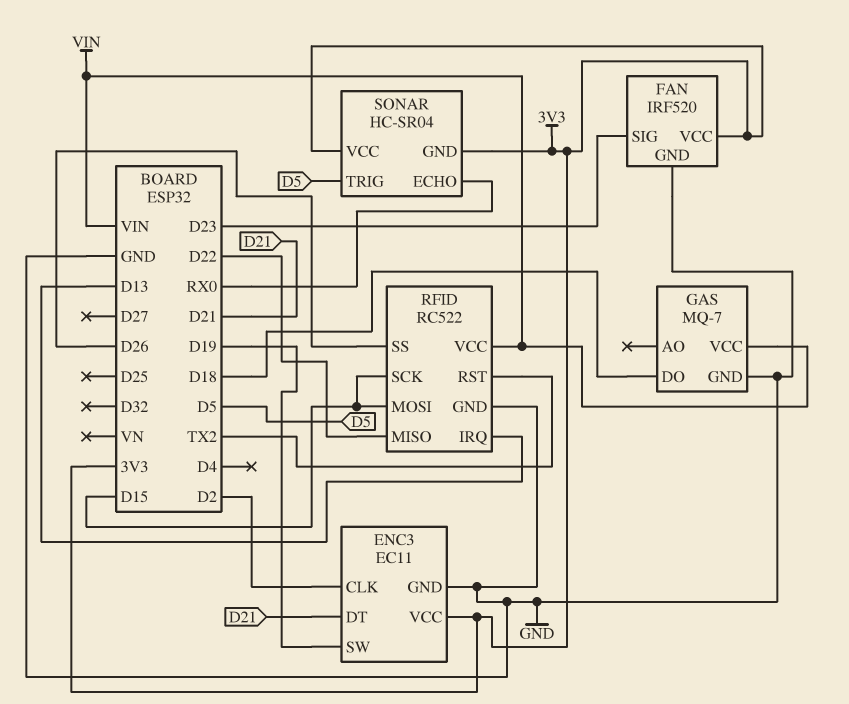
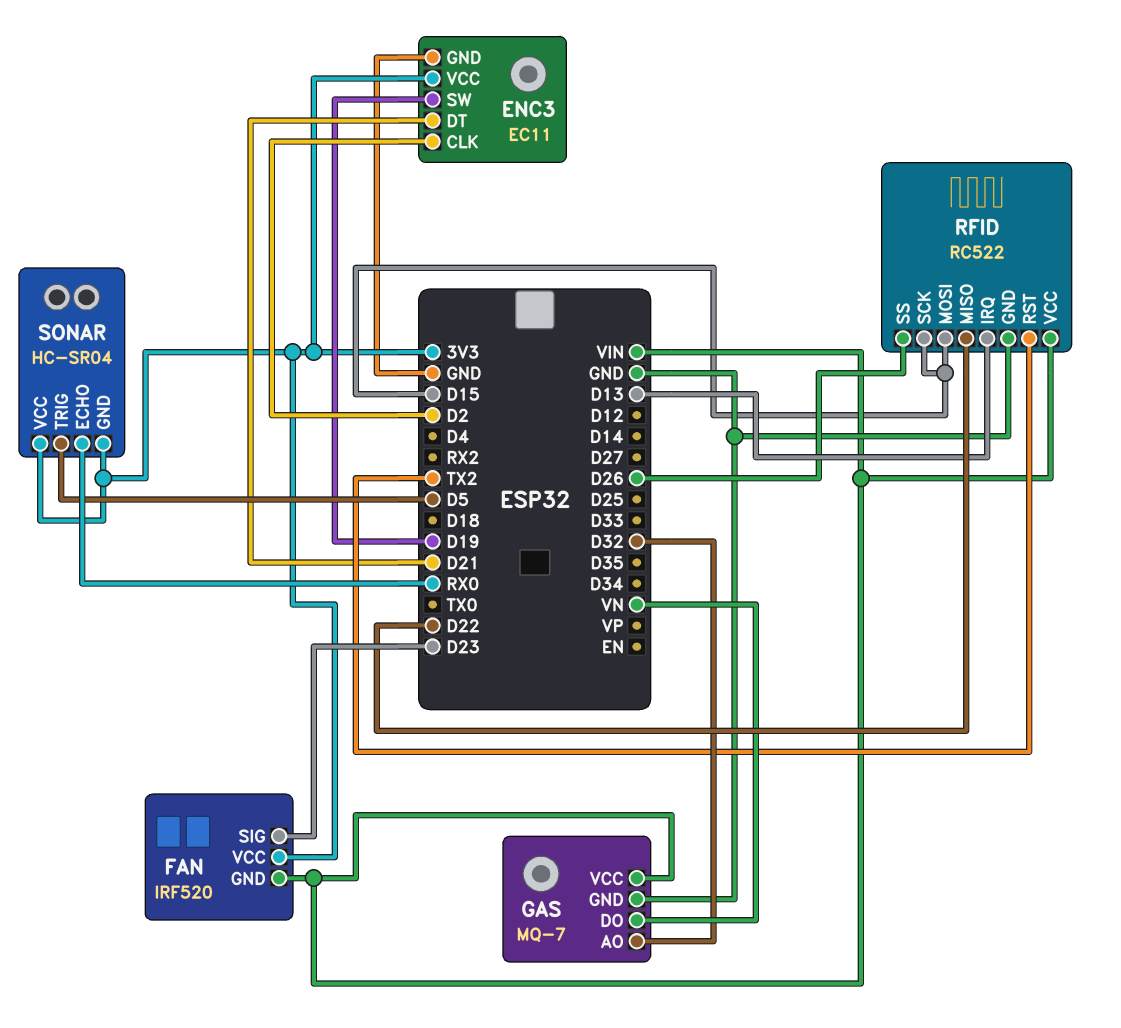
FAN pin GND: GND -> VIN
GAS pin AO: none -> D32
GAS pin DO: D18 -> VN

